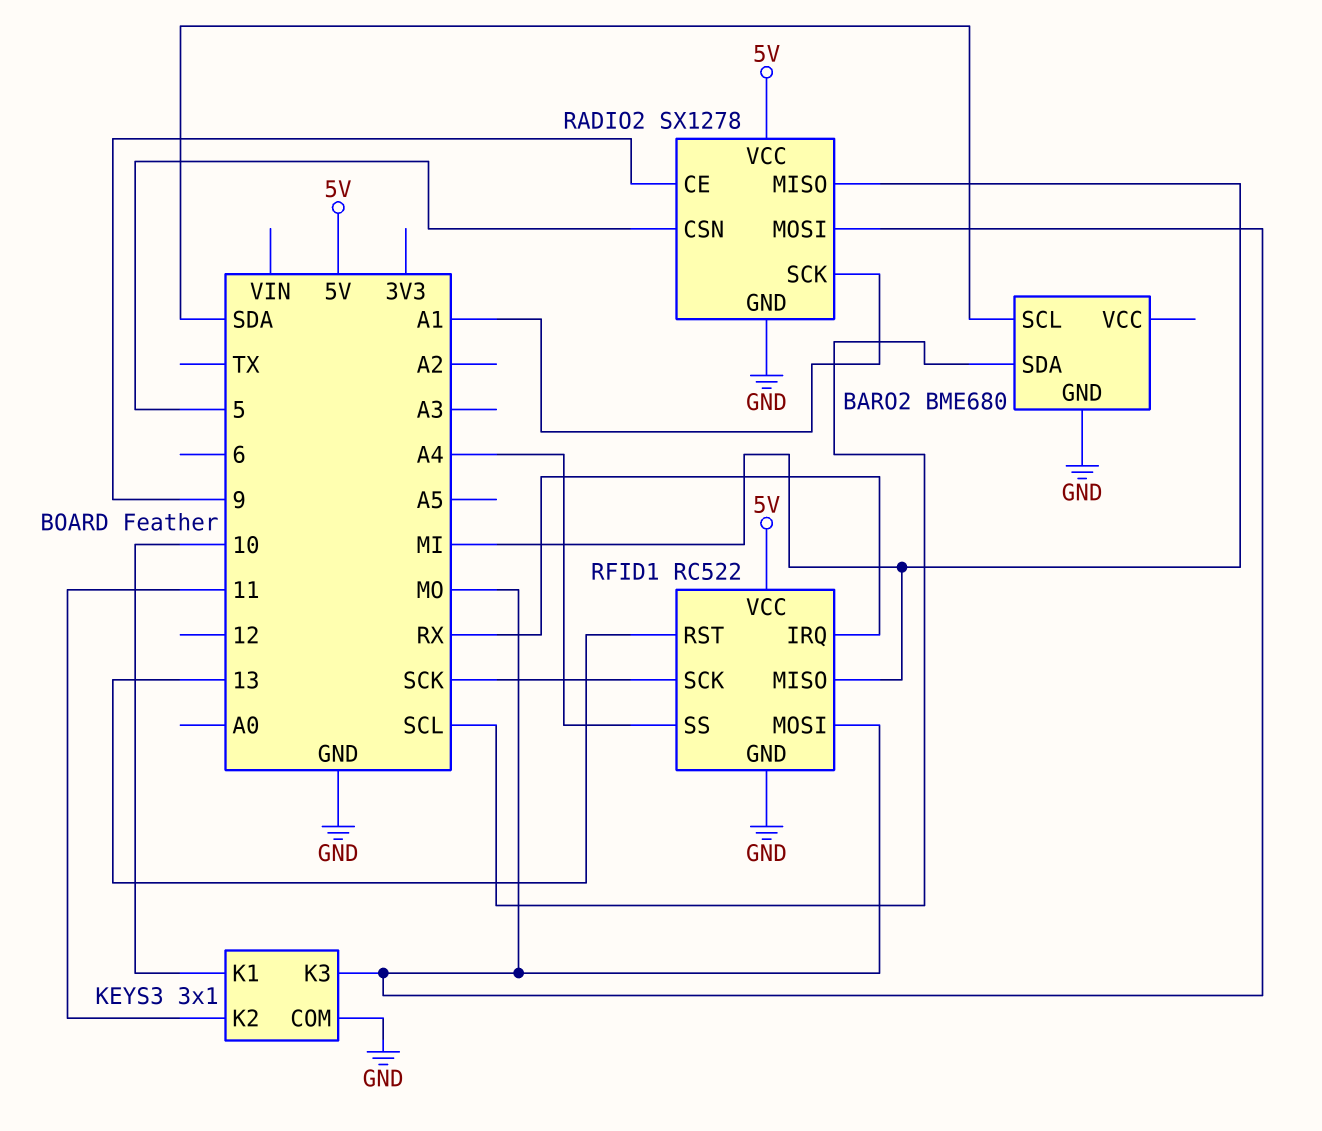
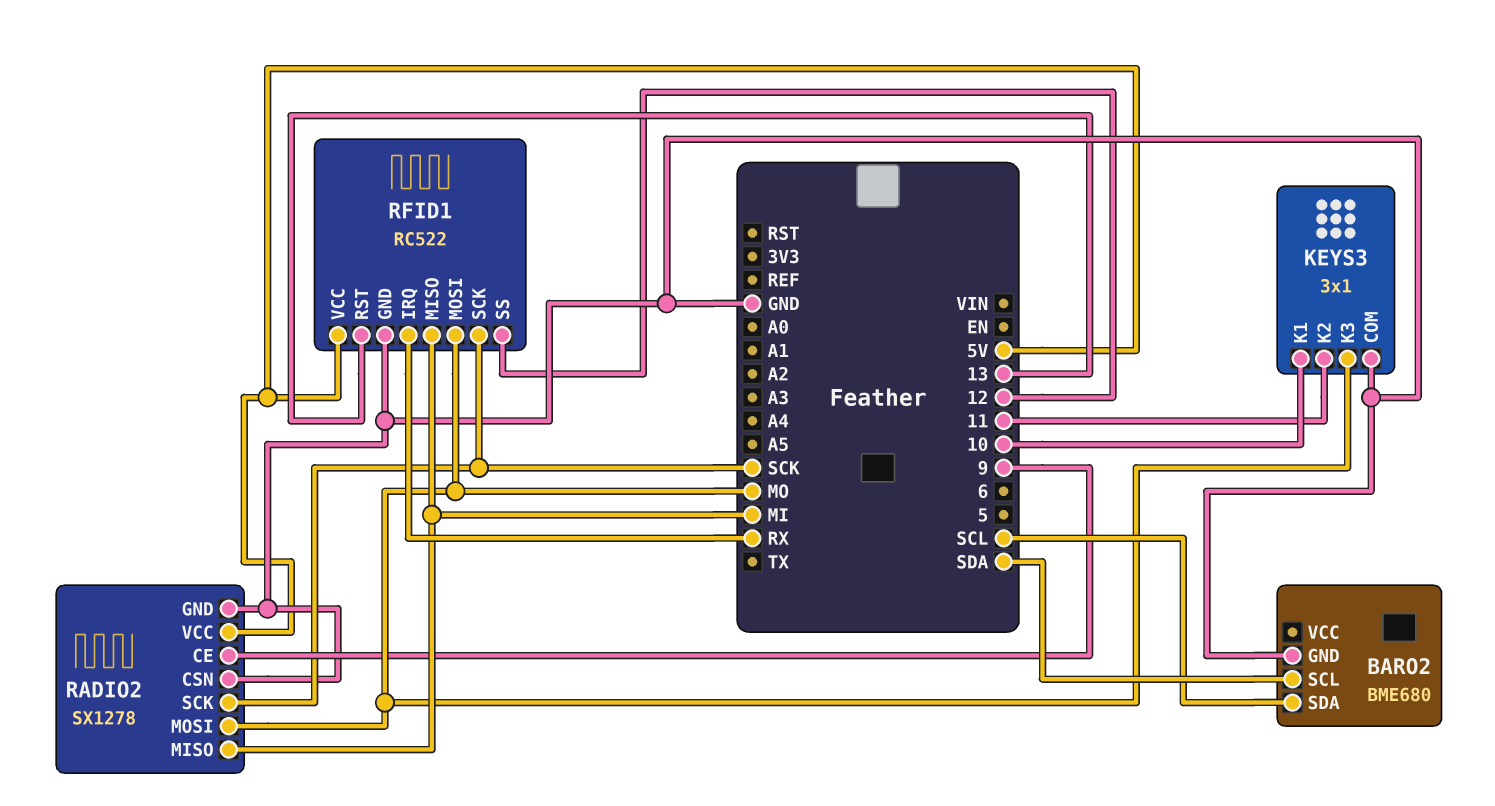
RADIO2 pin CSN: 5 -> GND
RADIO2 pin SCK: A1 -> SCK
RFID1 pin SS: A4 -> 12

